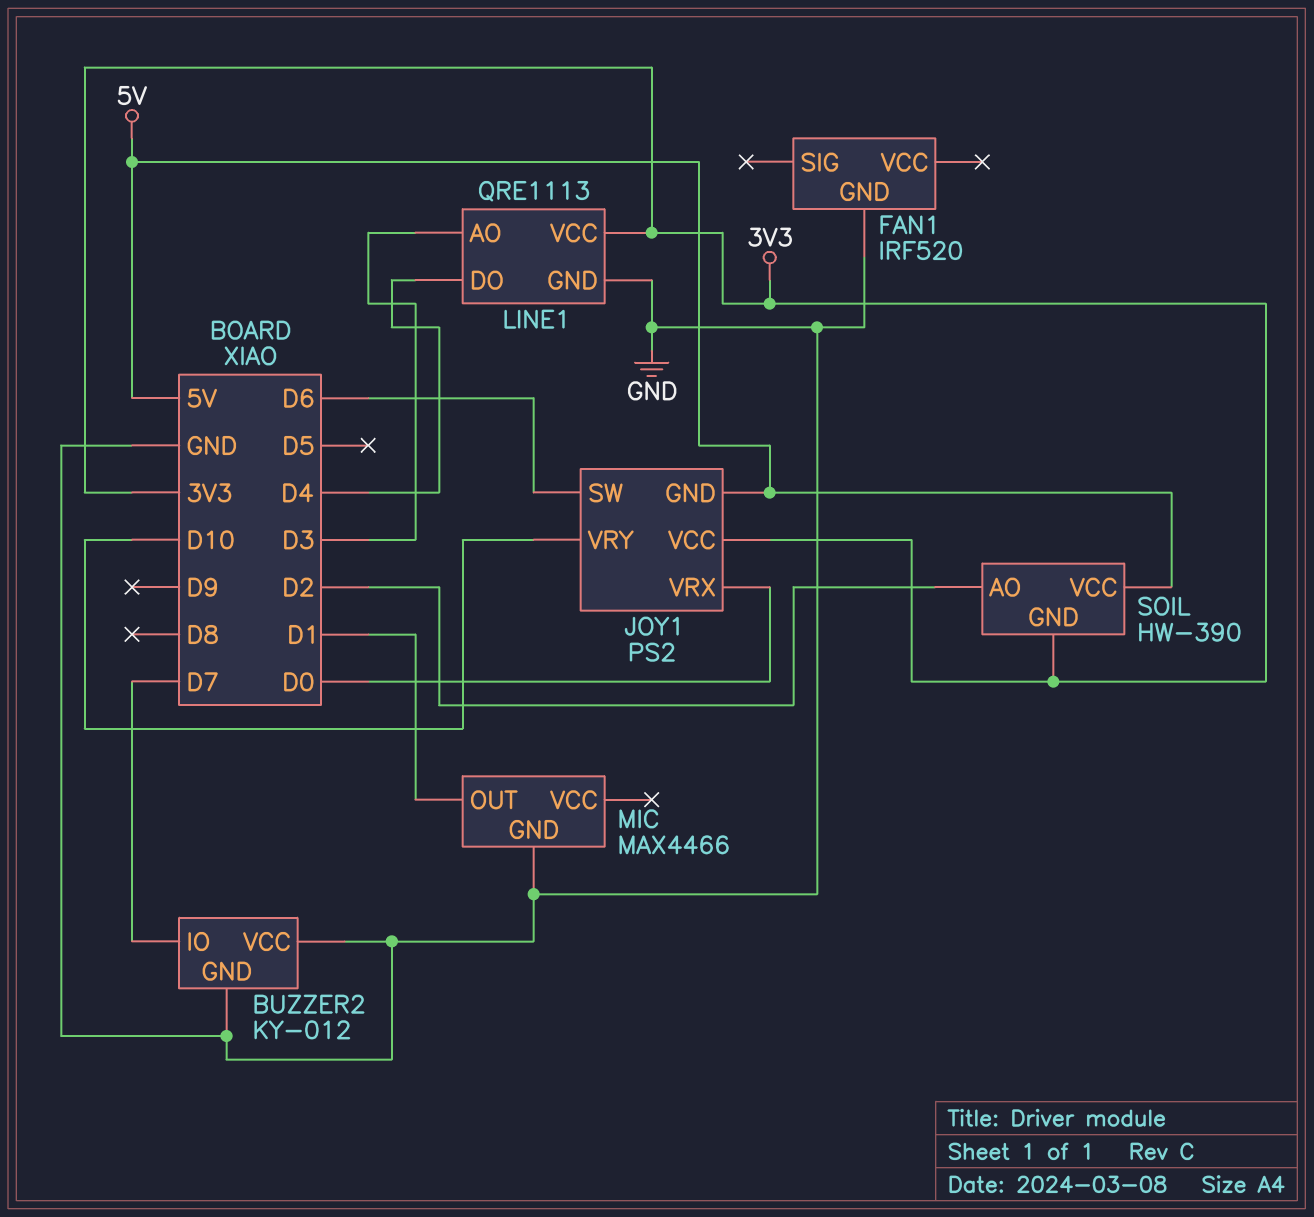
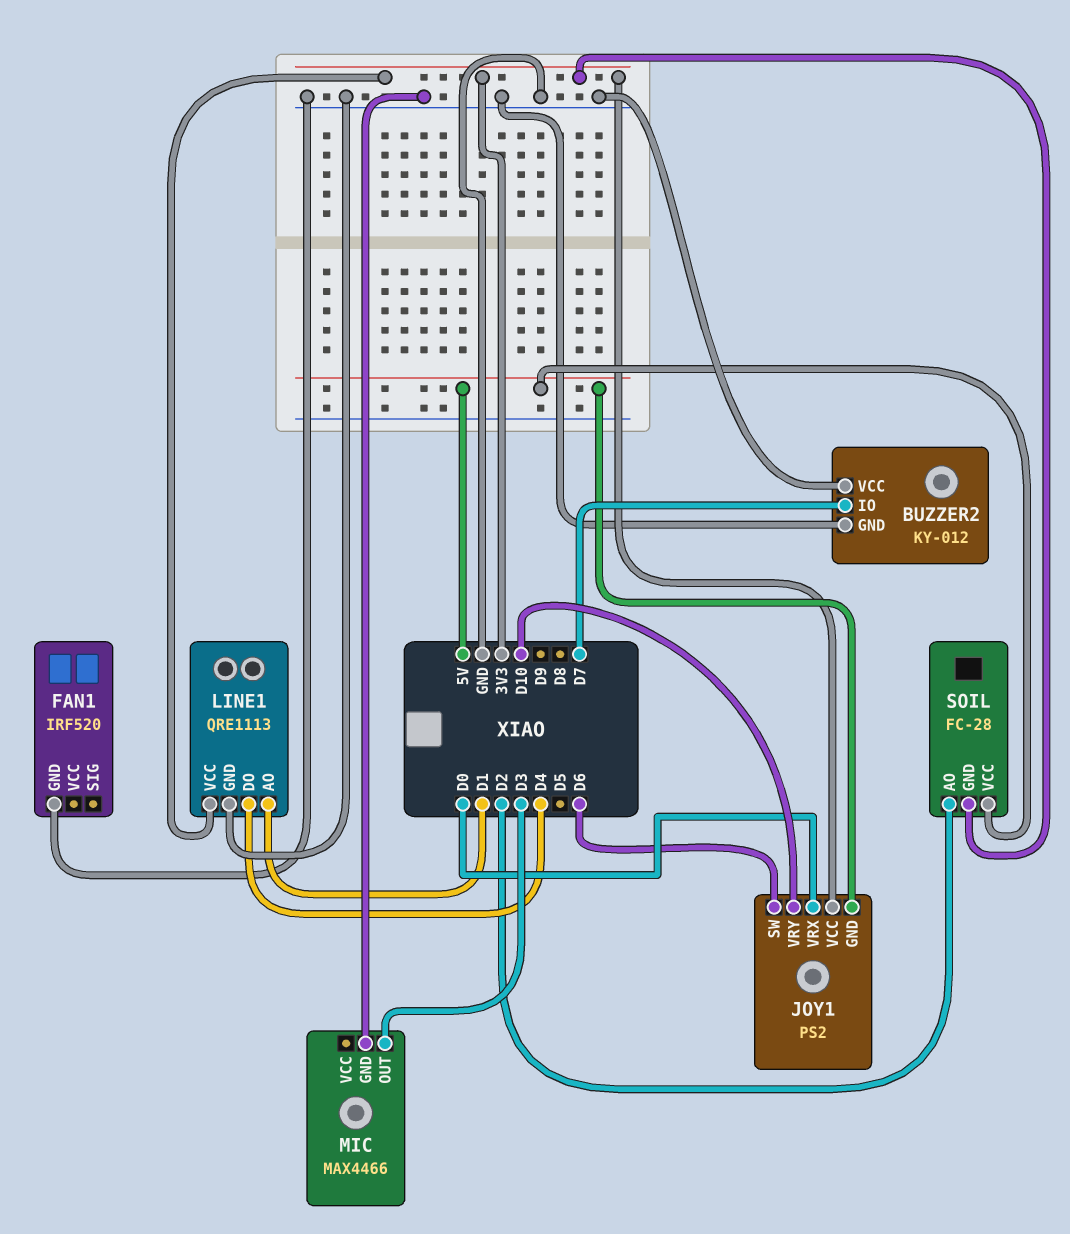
LINE1 pin AO: D3 -> D1
MIC pin OUT: D1 -> D3
SOIL: HW-390 -> FC-28

